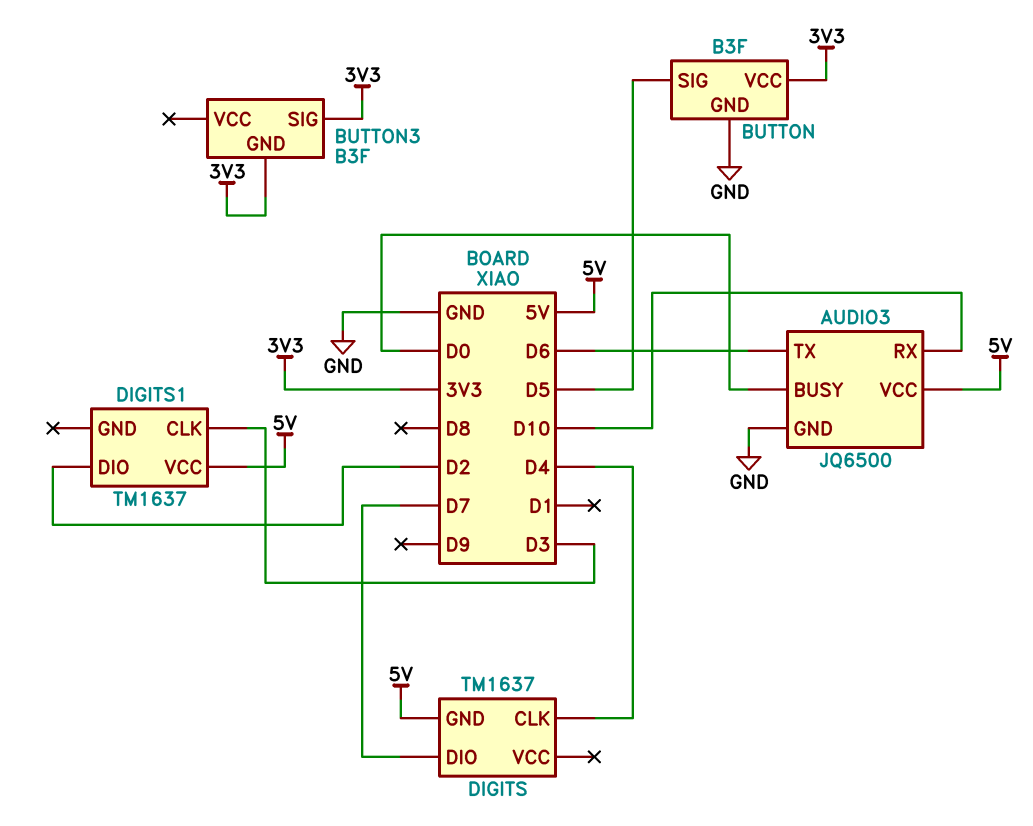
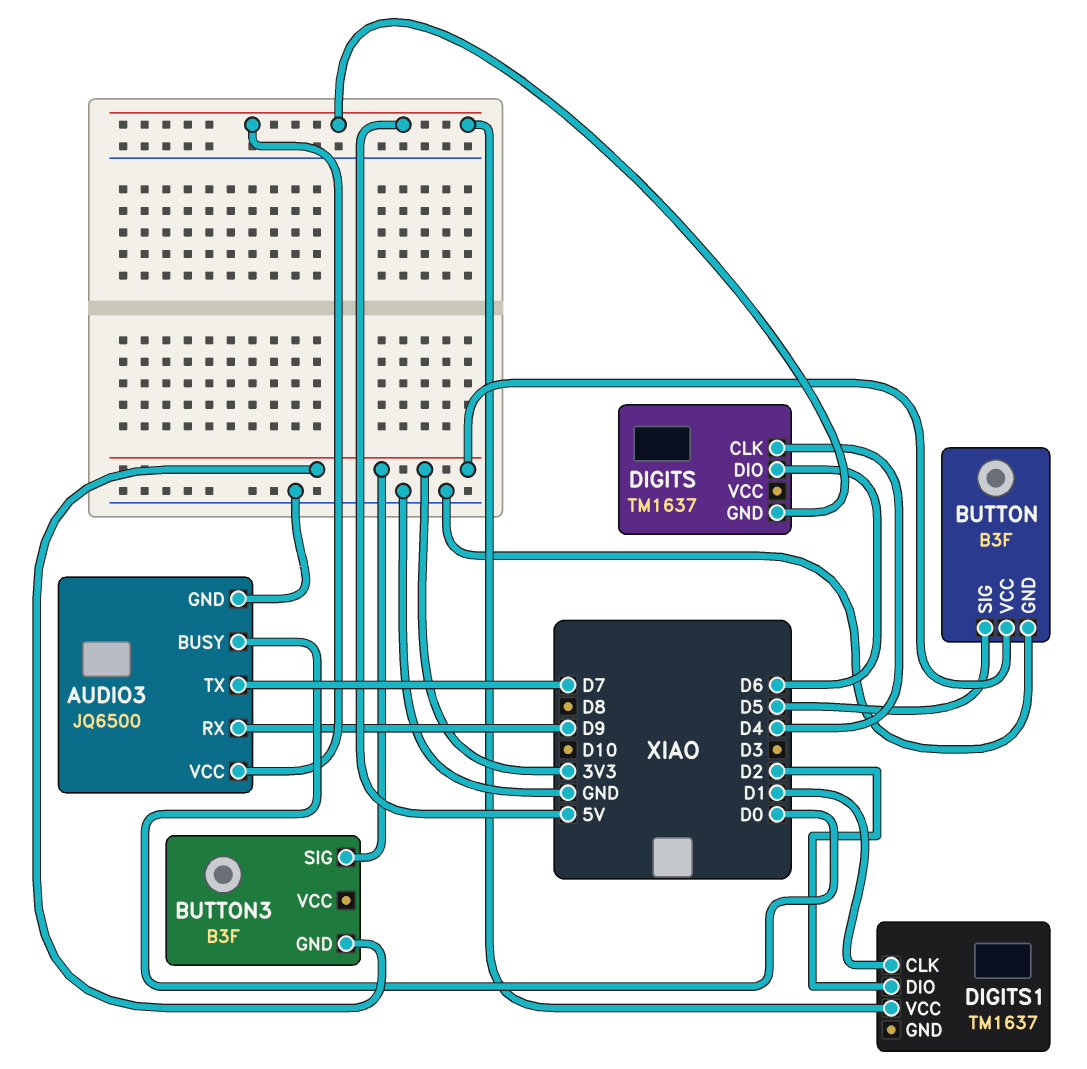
AUDIO3 pin RX: D10 -> D9
AUDIO3 pin TX: D6 -> D7
DIGITS pin DIO: D7 -> D6
DIGITS1 pin CLK: D3 -> D1

